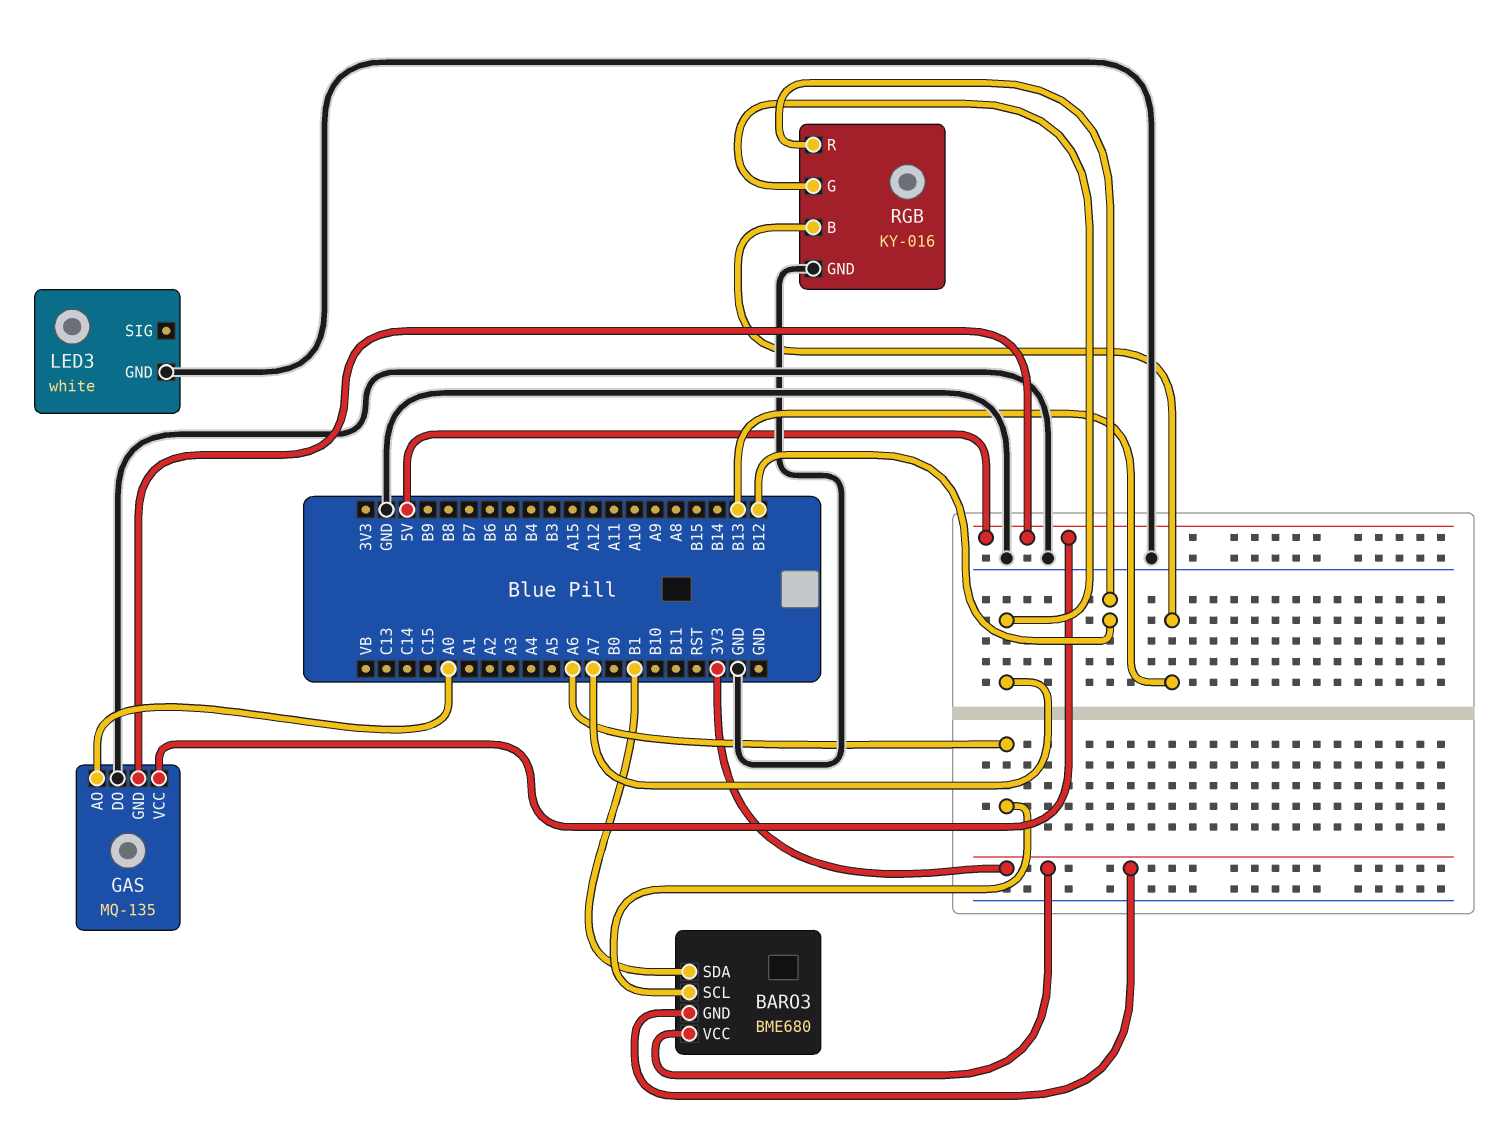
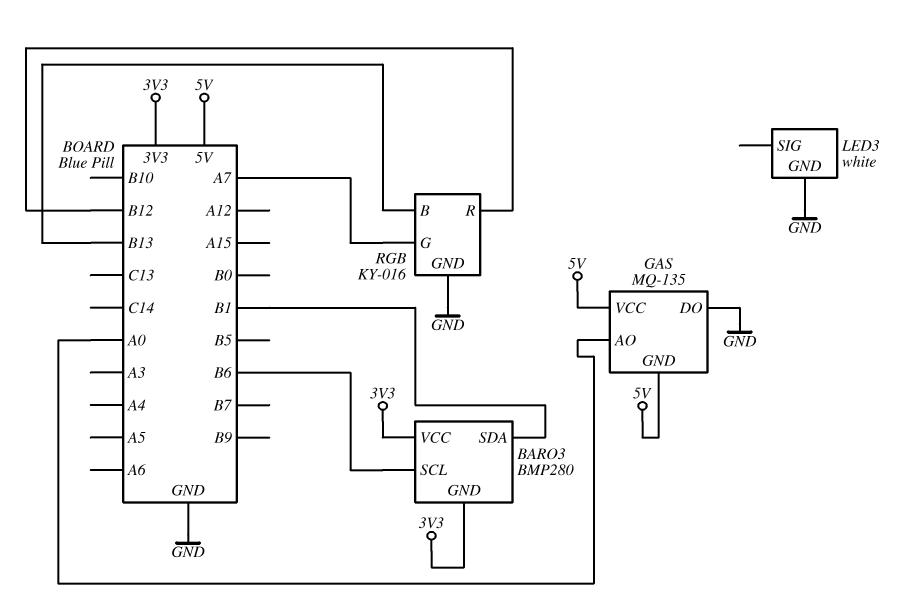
BARO3: BME680 -> BMP280
BARO3 pin SCL: A6 -> B6

